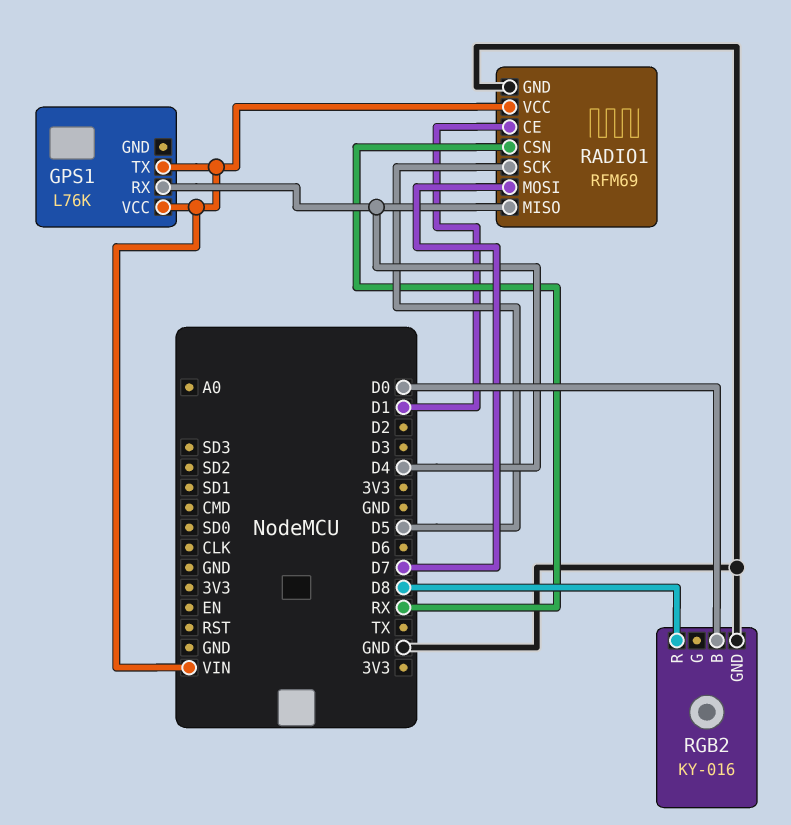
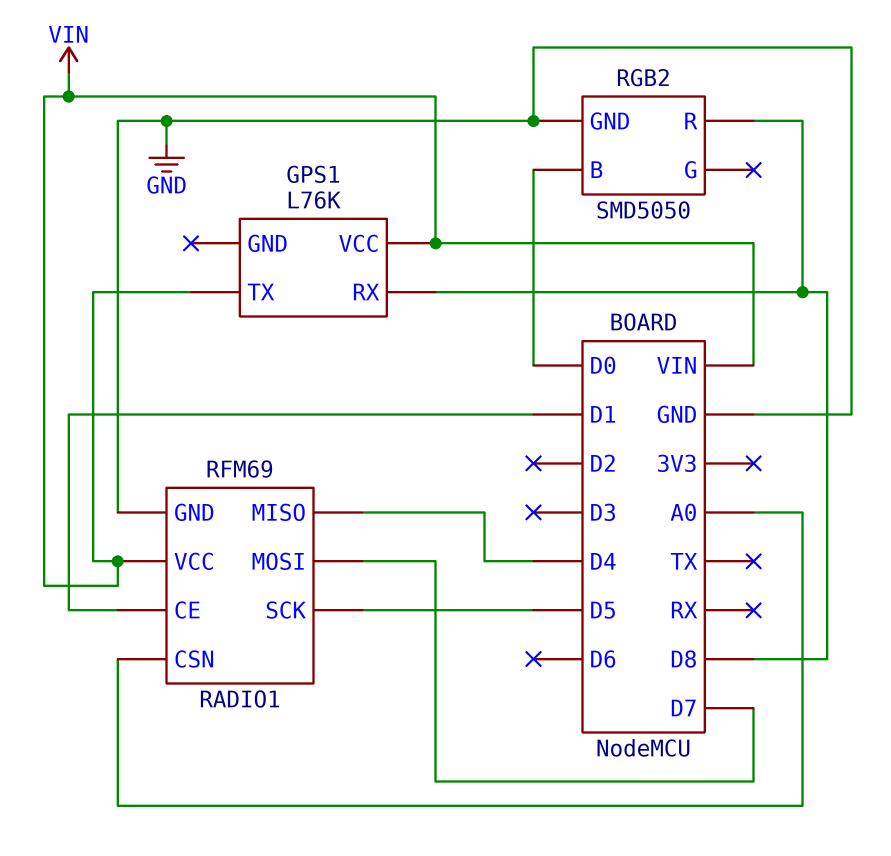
GPS1 pin RX: D4 -> D8
RADIO1 pin CSN: RX -> A0
RGB2: KY-016 -> SMD5050

